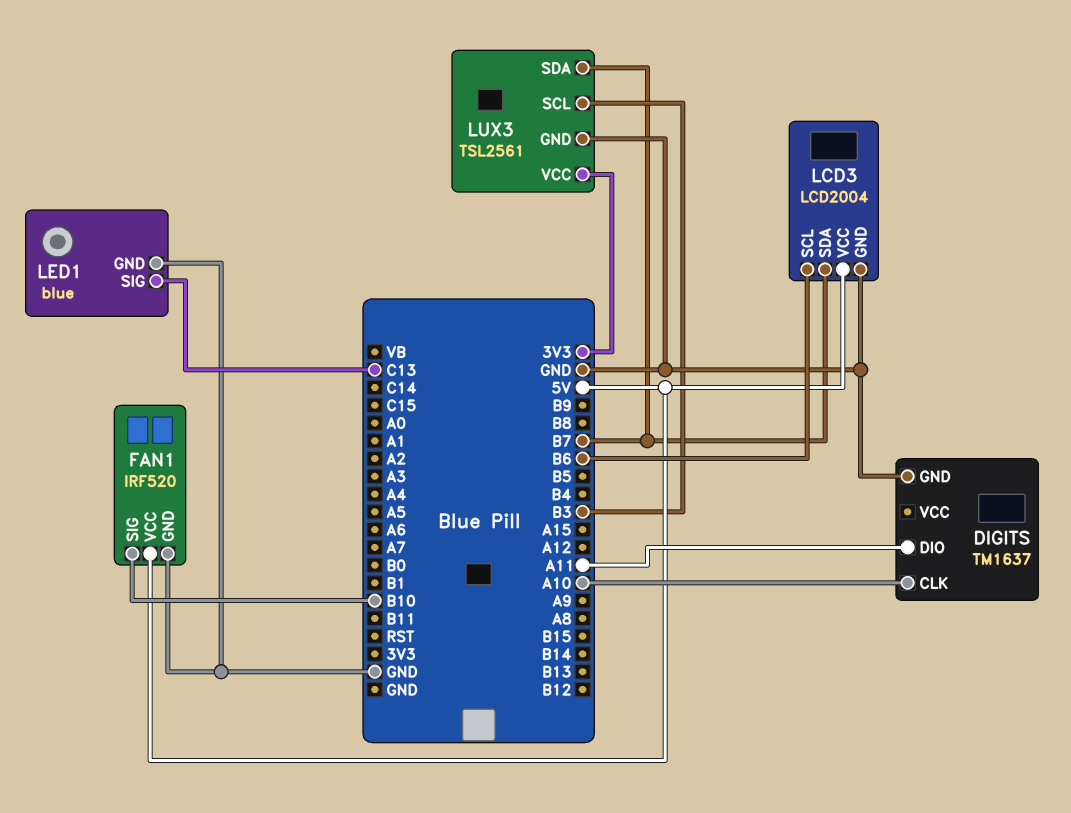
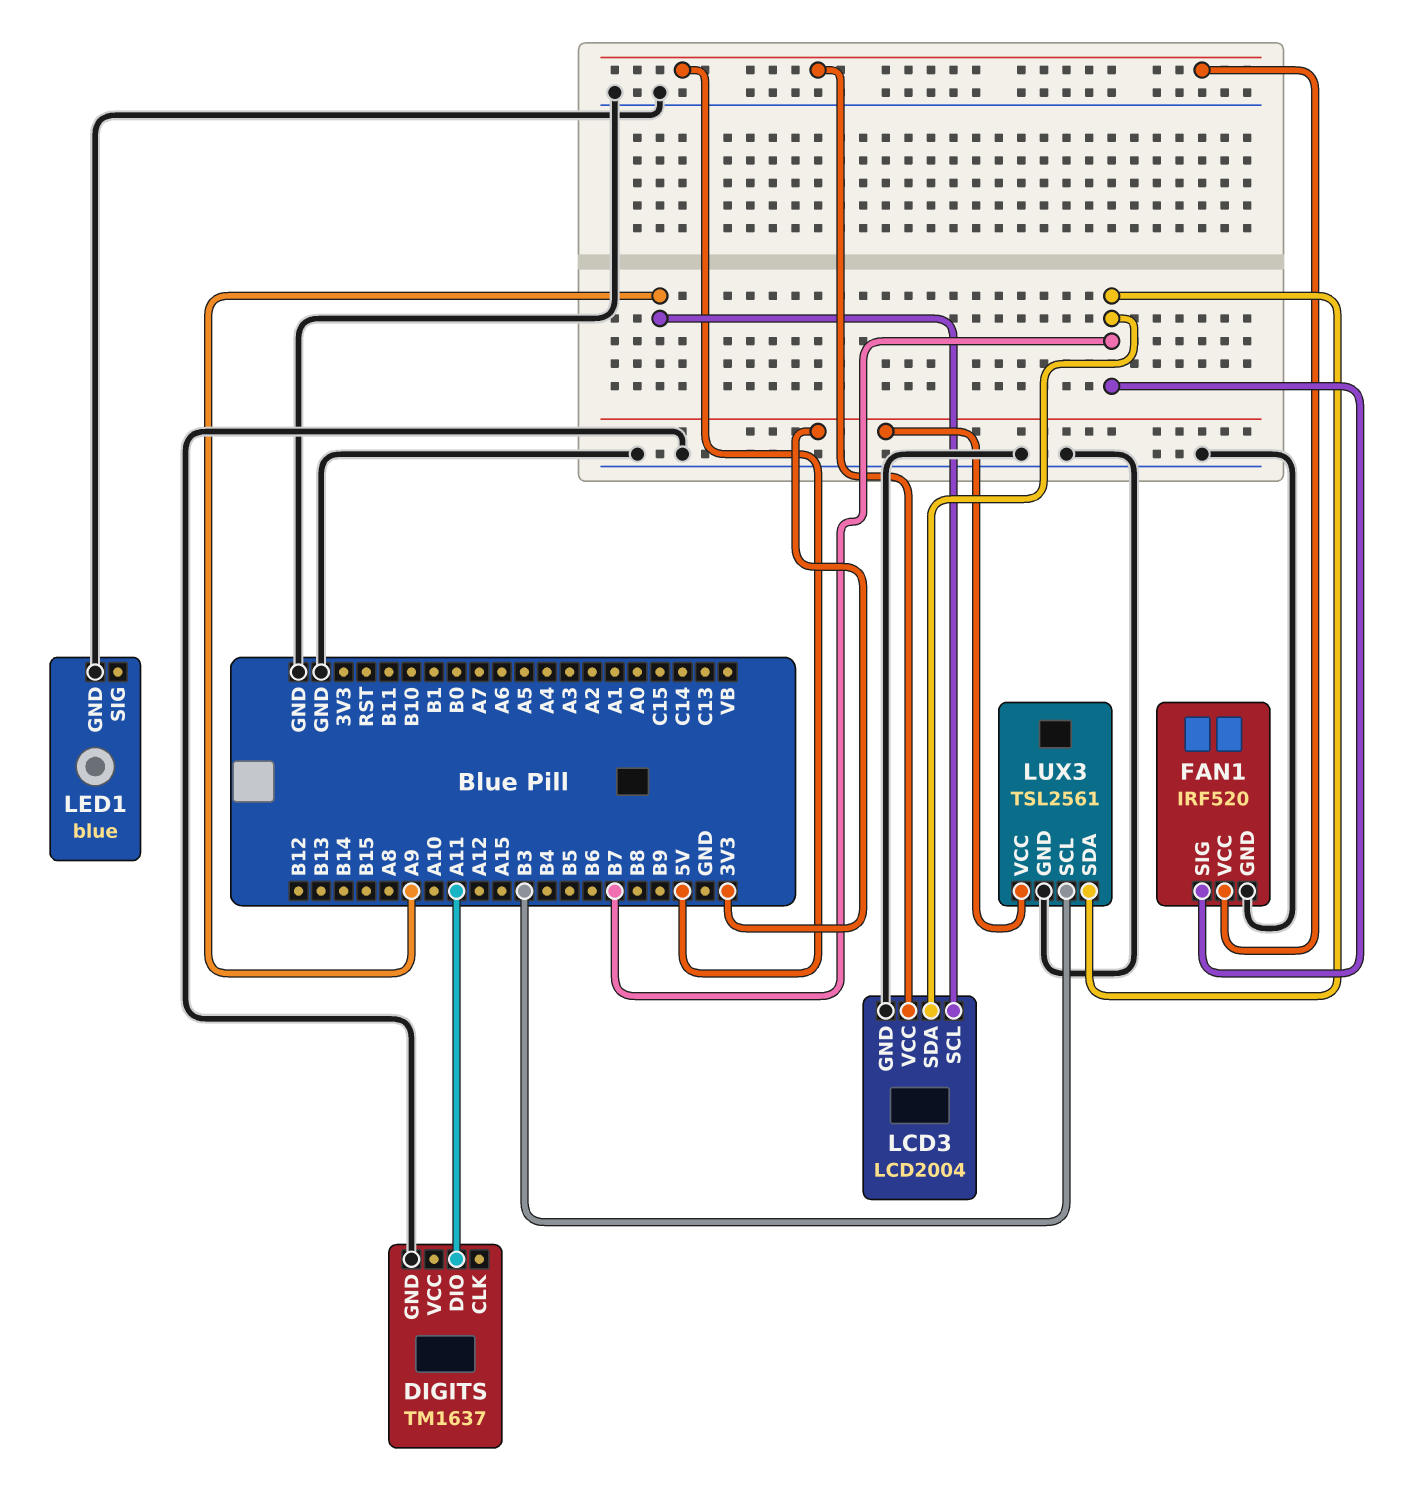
DIGITS pin CLK: A10 -> none
FAN1 pin SIG: B10 -> B7
LCD3 pin SCL: B6 -> A9
LED1 pin SIG: C13 -> none

